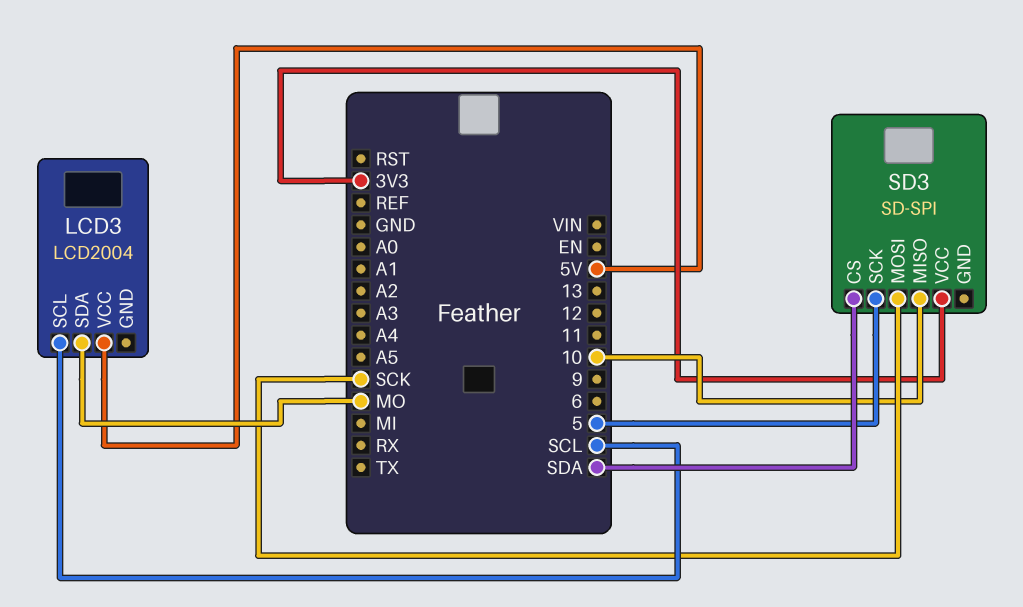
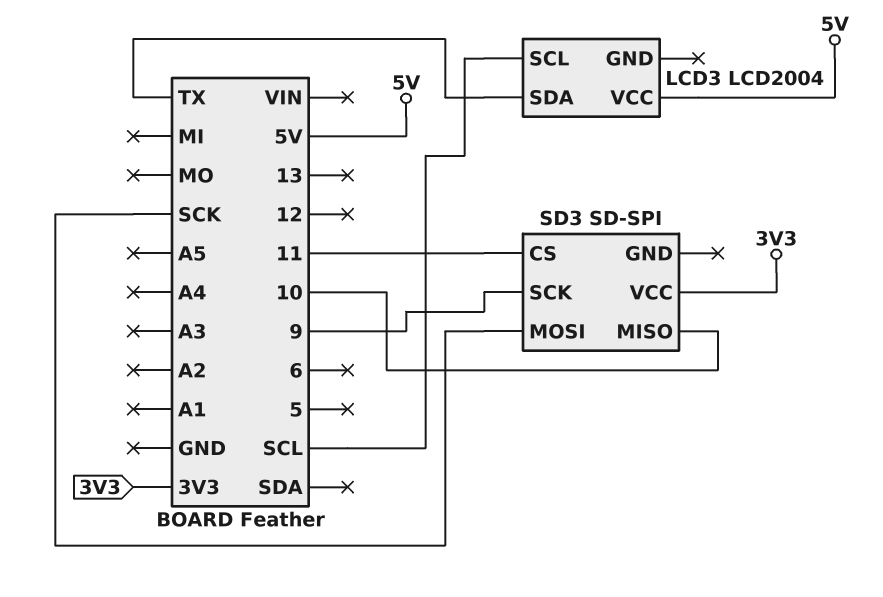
LCD3 pin SDA: MO -> TX
SD3 pin CS: SDA -> 11
SD3 pin SCK: 5 -> 9

